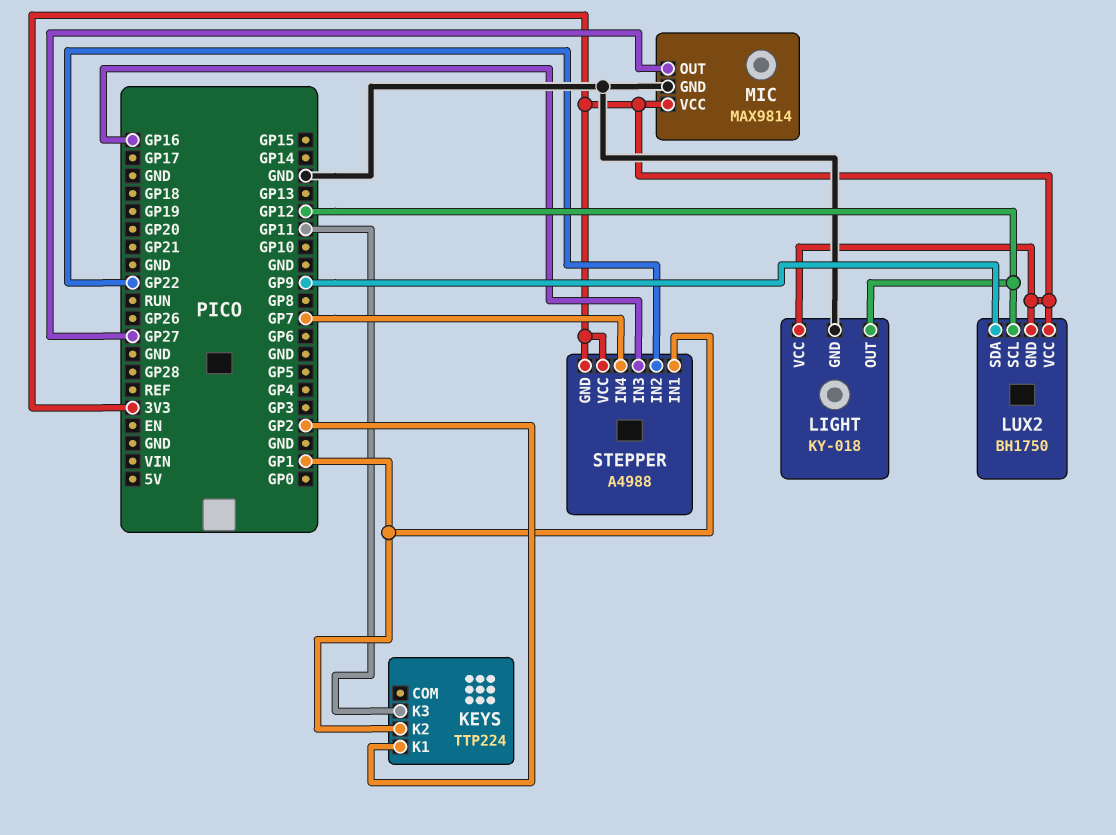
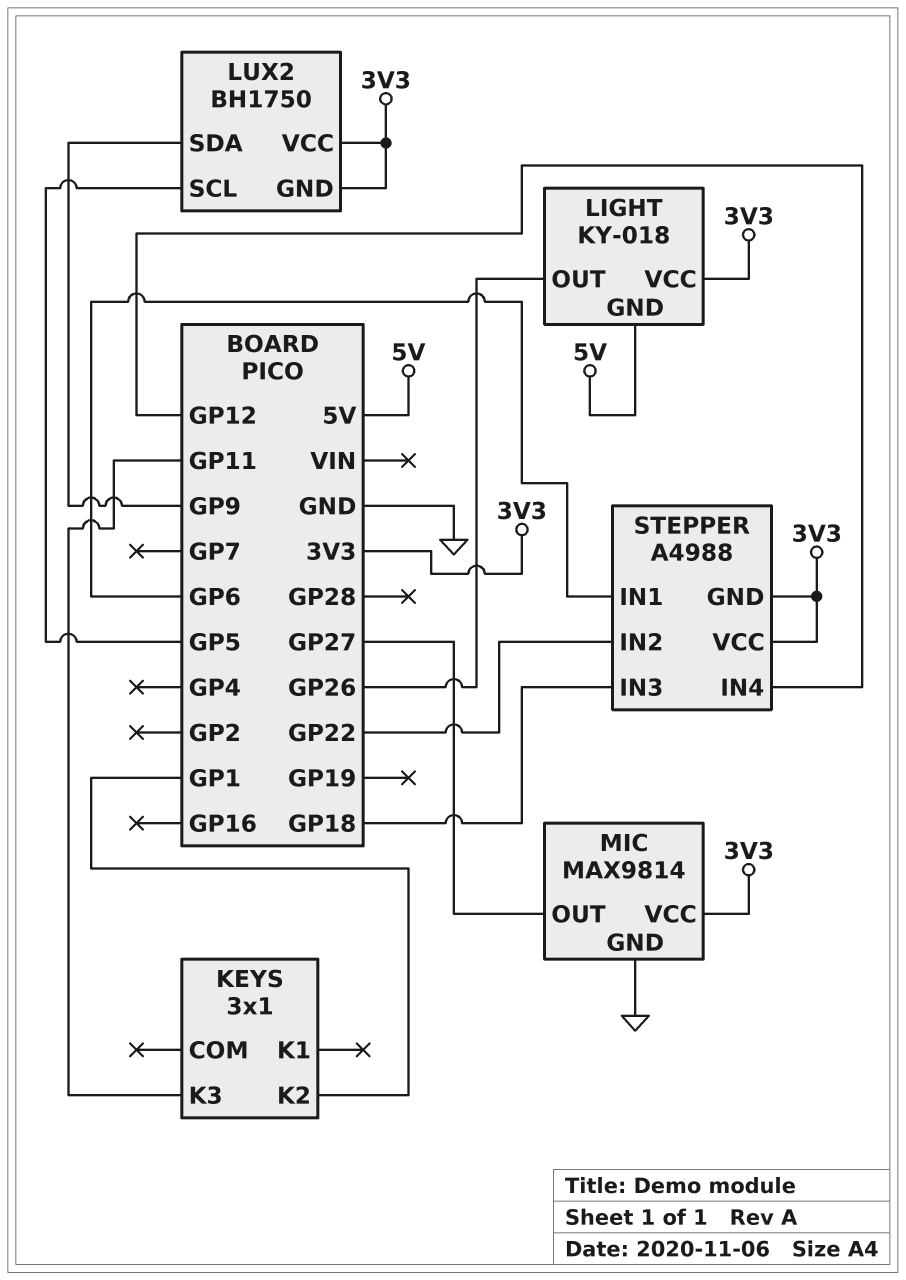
KEYS: TTP224 -> 3x1
KEYS pin K1: GP2 -> none
LIGHT pin GND: GND -> 5V
LIGHT pin OUT: GP12 -> GP26
LUX2 pin SCL: GP12 -> GP5
STEPPER pin IN1: GP1 -> GP6
STEPPER pin IN3: GP16 -> GP18
STEPPER pin IN4: GP7 -> GP12

